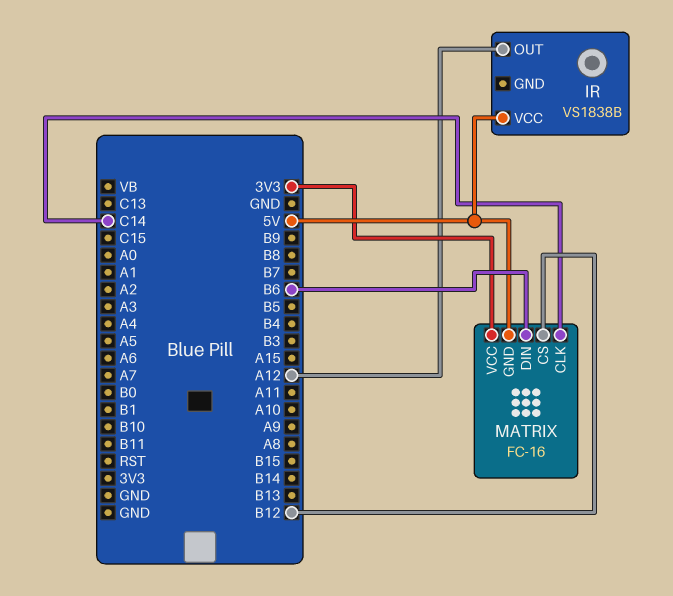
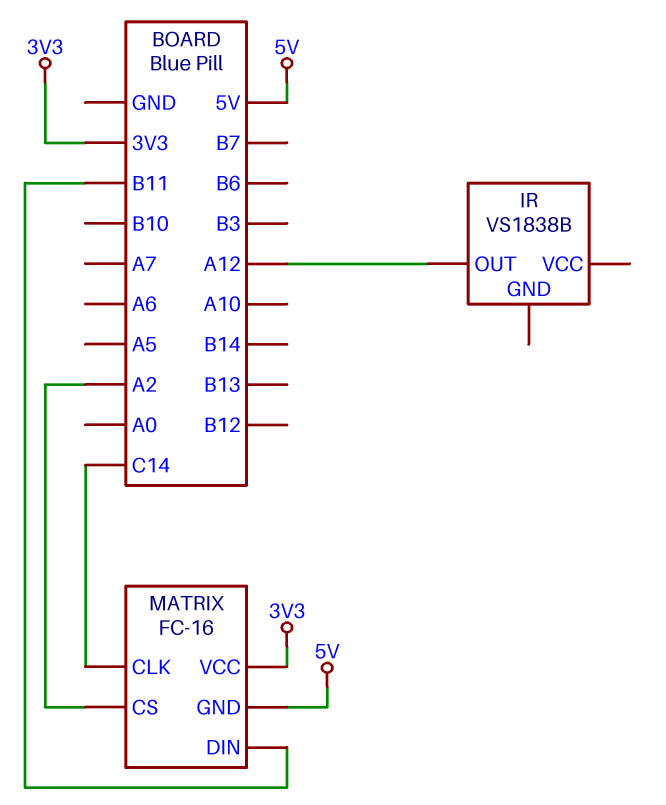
IR pin VCC: 5V -> none
MATRIX pin CS: B12 -> A2
MATRIX pin DIN: B6 -> B11

